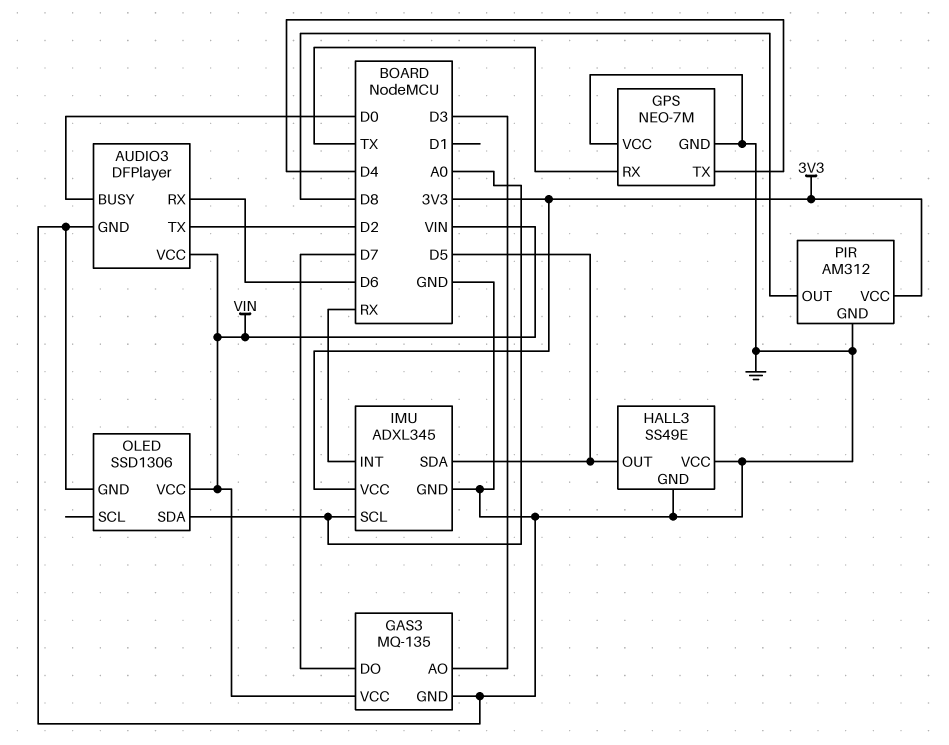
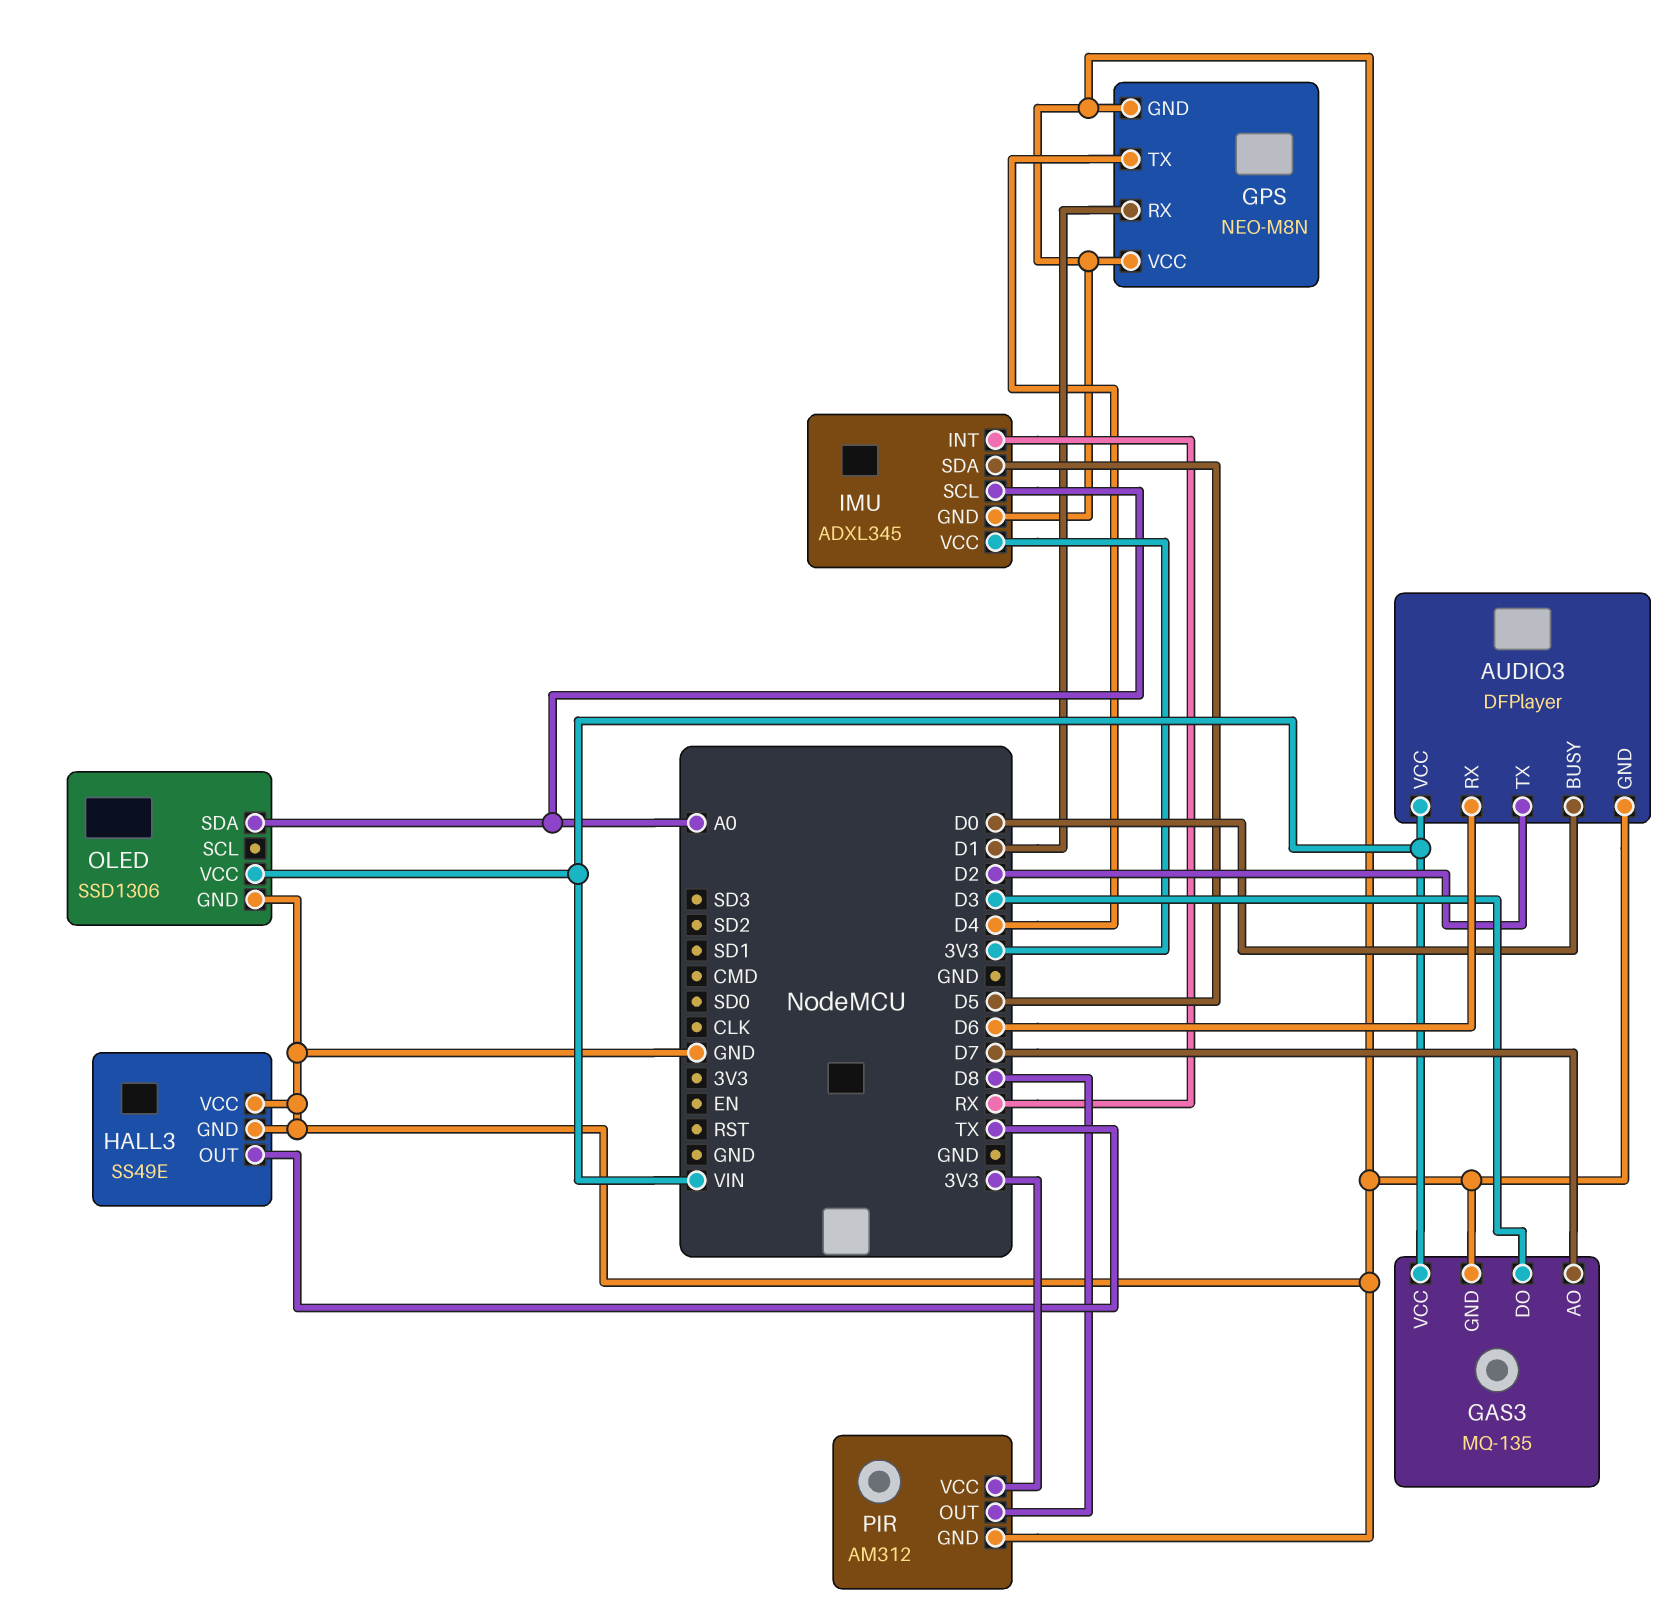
GAS3 pin AO: D3 -> D7
GAS3 pin DO: D7 -> D3
GPS: NEO-7M -> NEO-M8N
GPS pin RX: TX -> D1
HALL3 pin OUT: D5 -> TX

